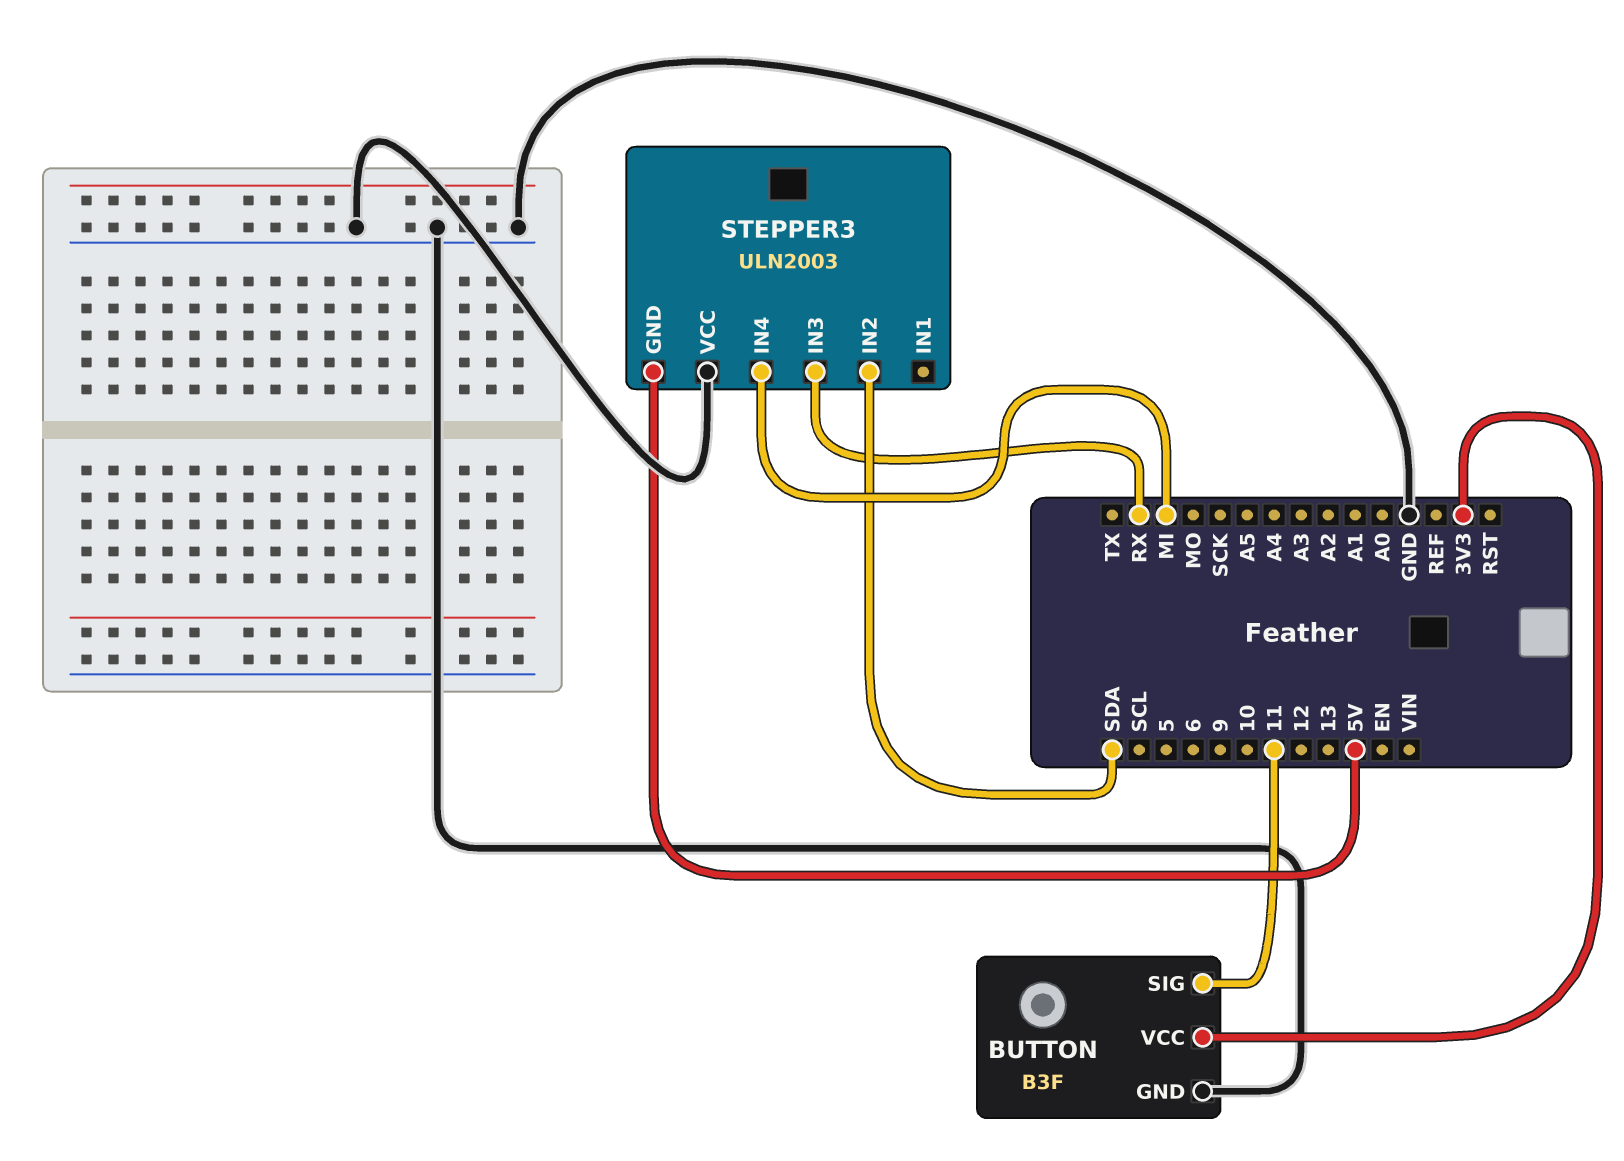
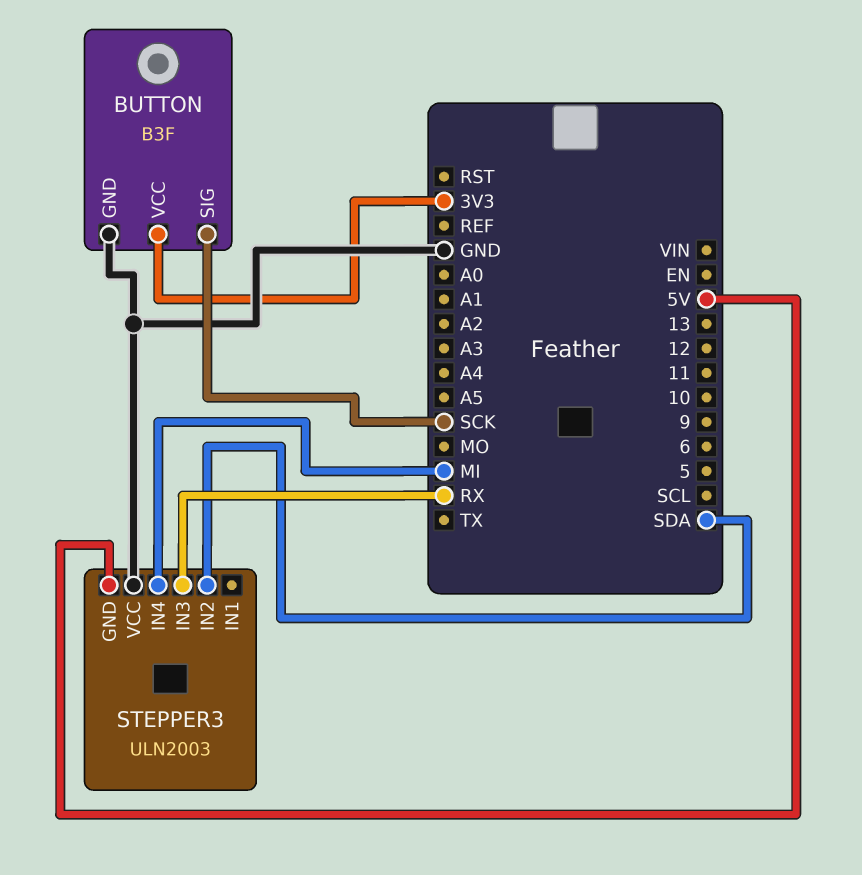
BUTTON pin SIG: 11 -> SCK

